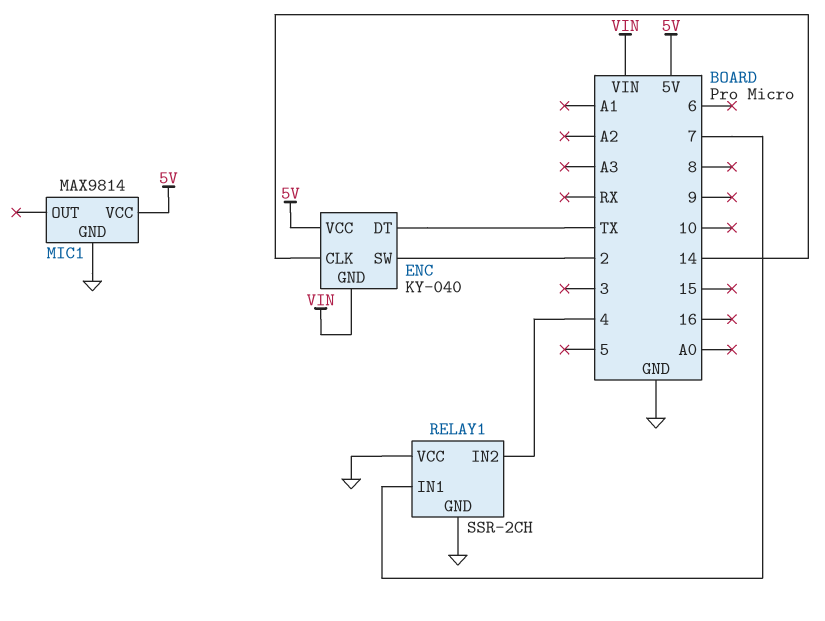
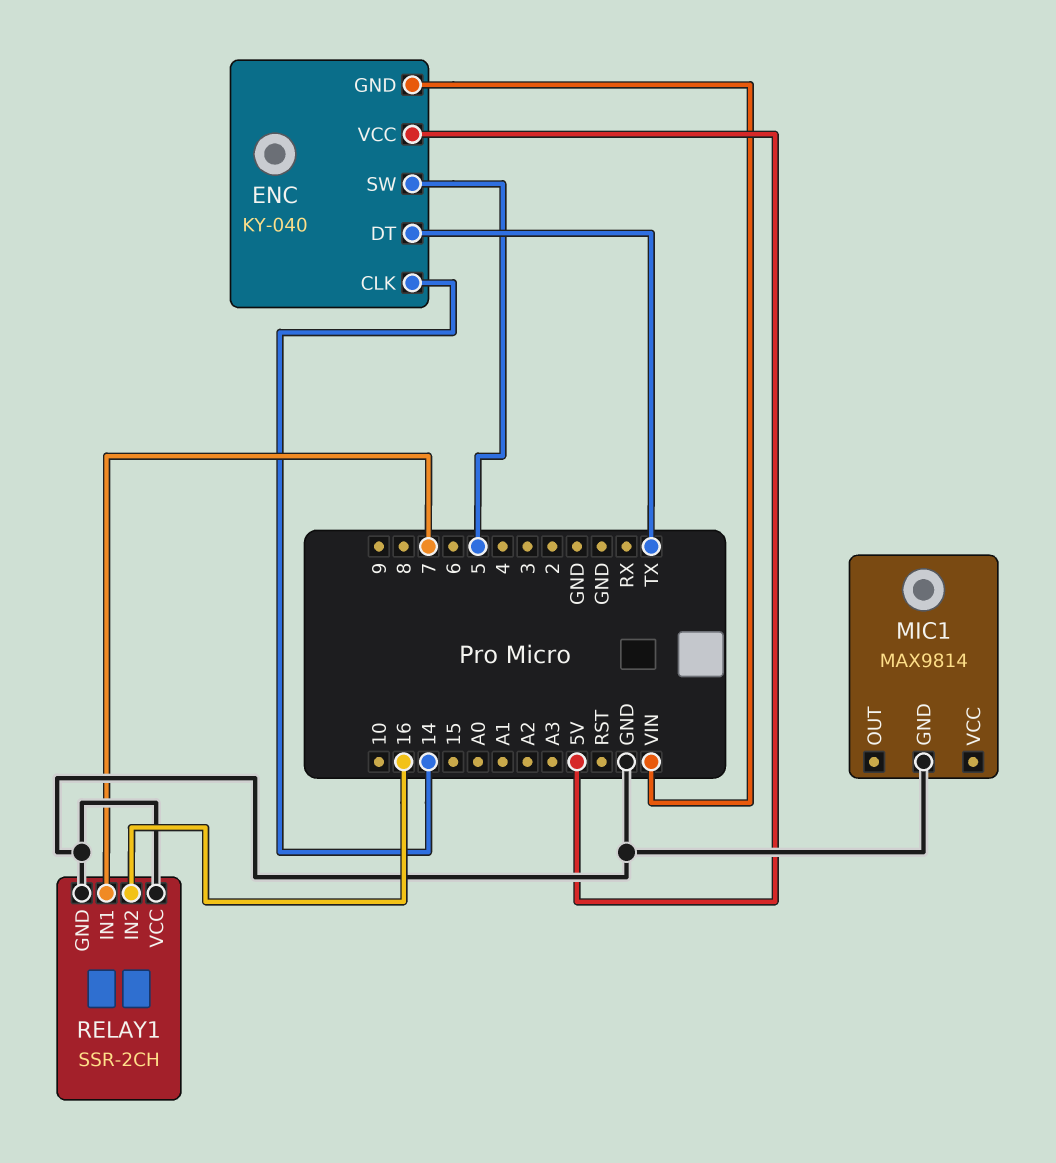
ENC pin SW: 2 -> 5
MIC1 pin VCC: 5V -> none
RELAY1 pin IN2: 4 -> 16

